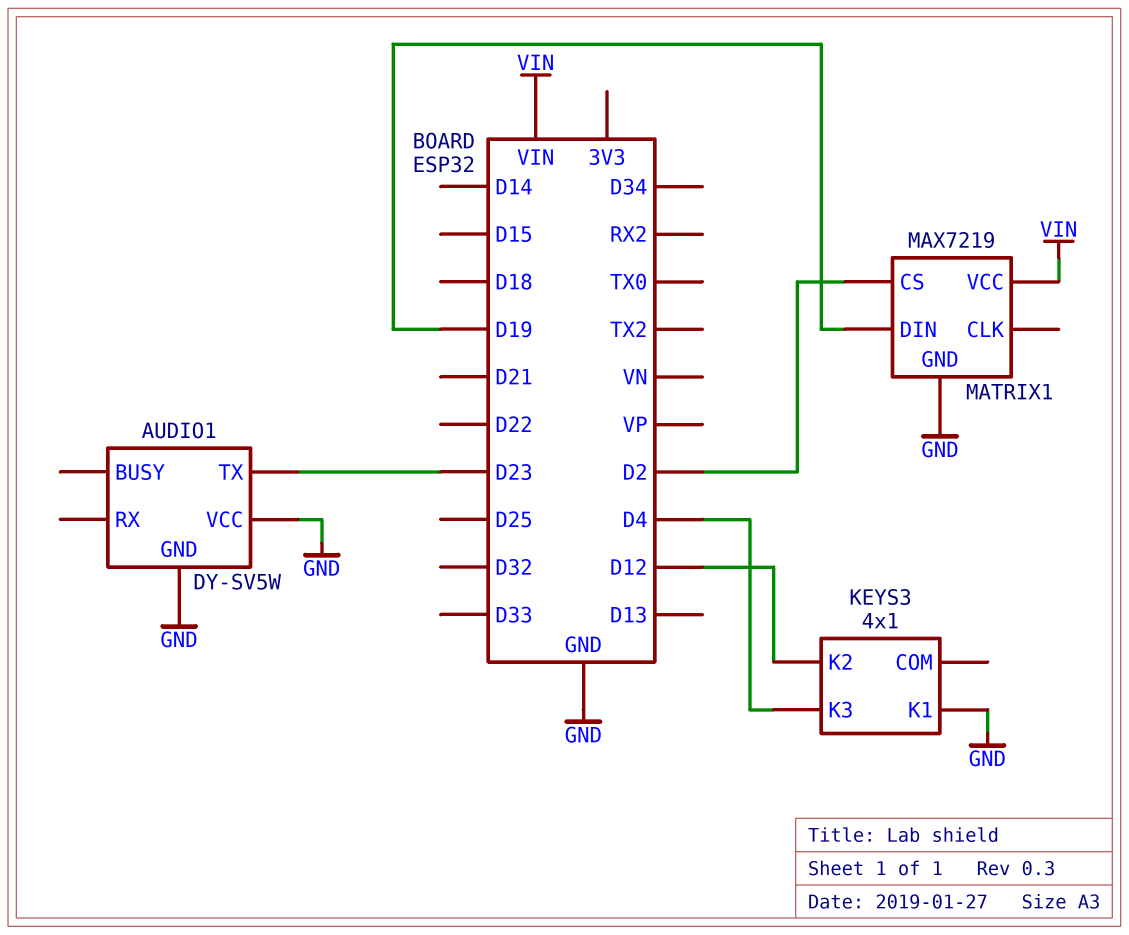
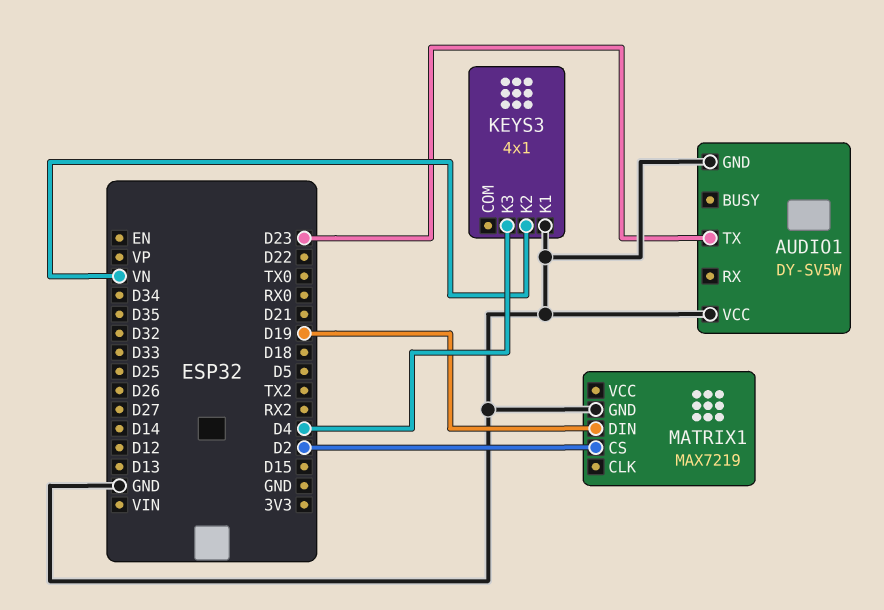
KEYS3 pin K2: D12 -> VN
MATRIX1 pin VCC: VIN -> none

